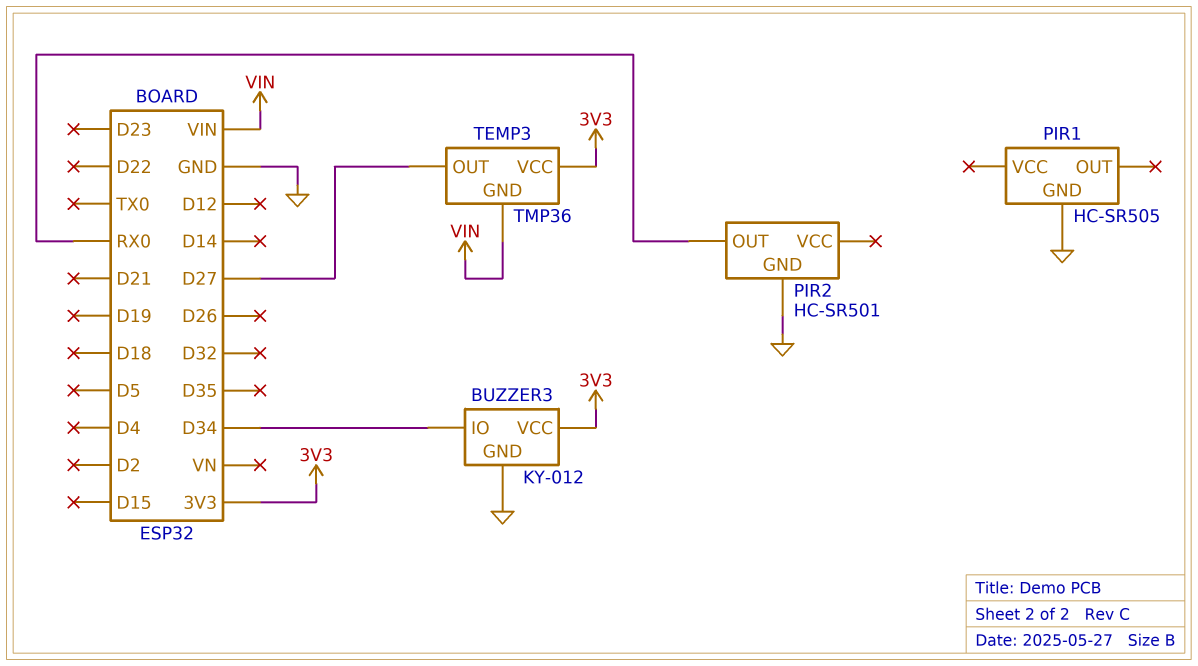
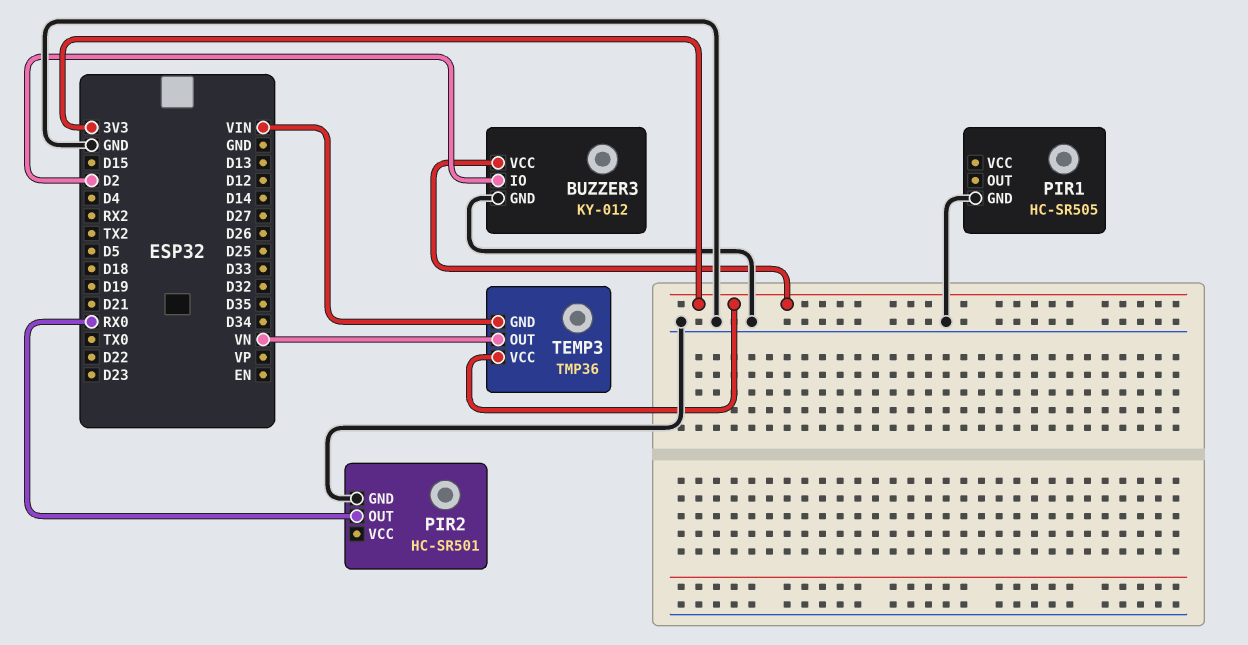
BUZZER3 pin IO: D34 -> D2
TEMP3 pin OUT: D27 -> VN

